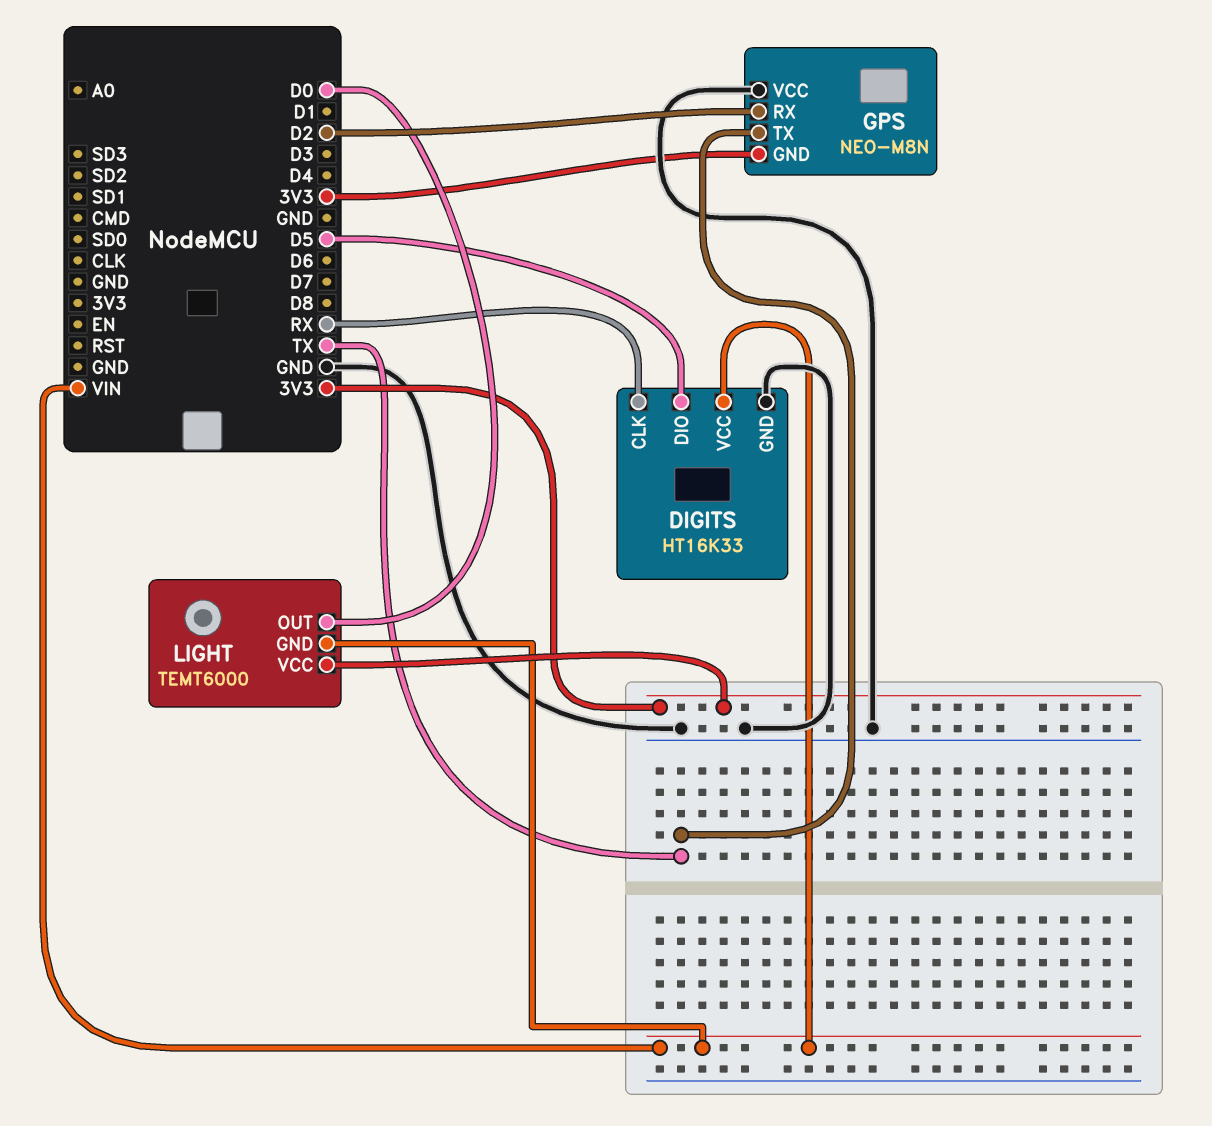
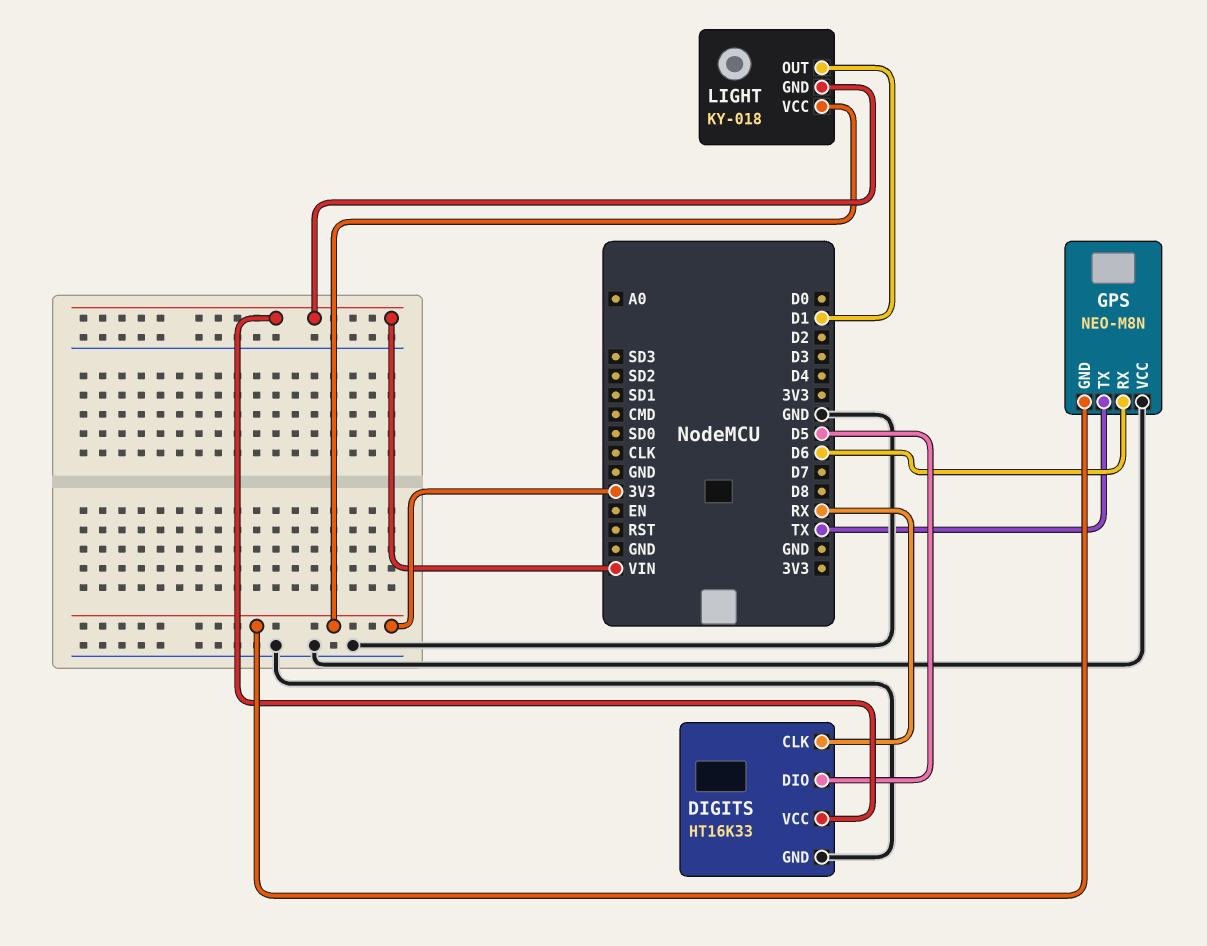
GPS pin RX: D2 -> D6
LIGHT: TEMT6000 -> KY-018
LIGHT pin OUT: D0 -> D1

